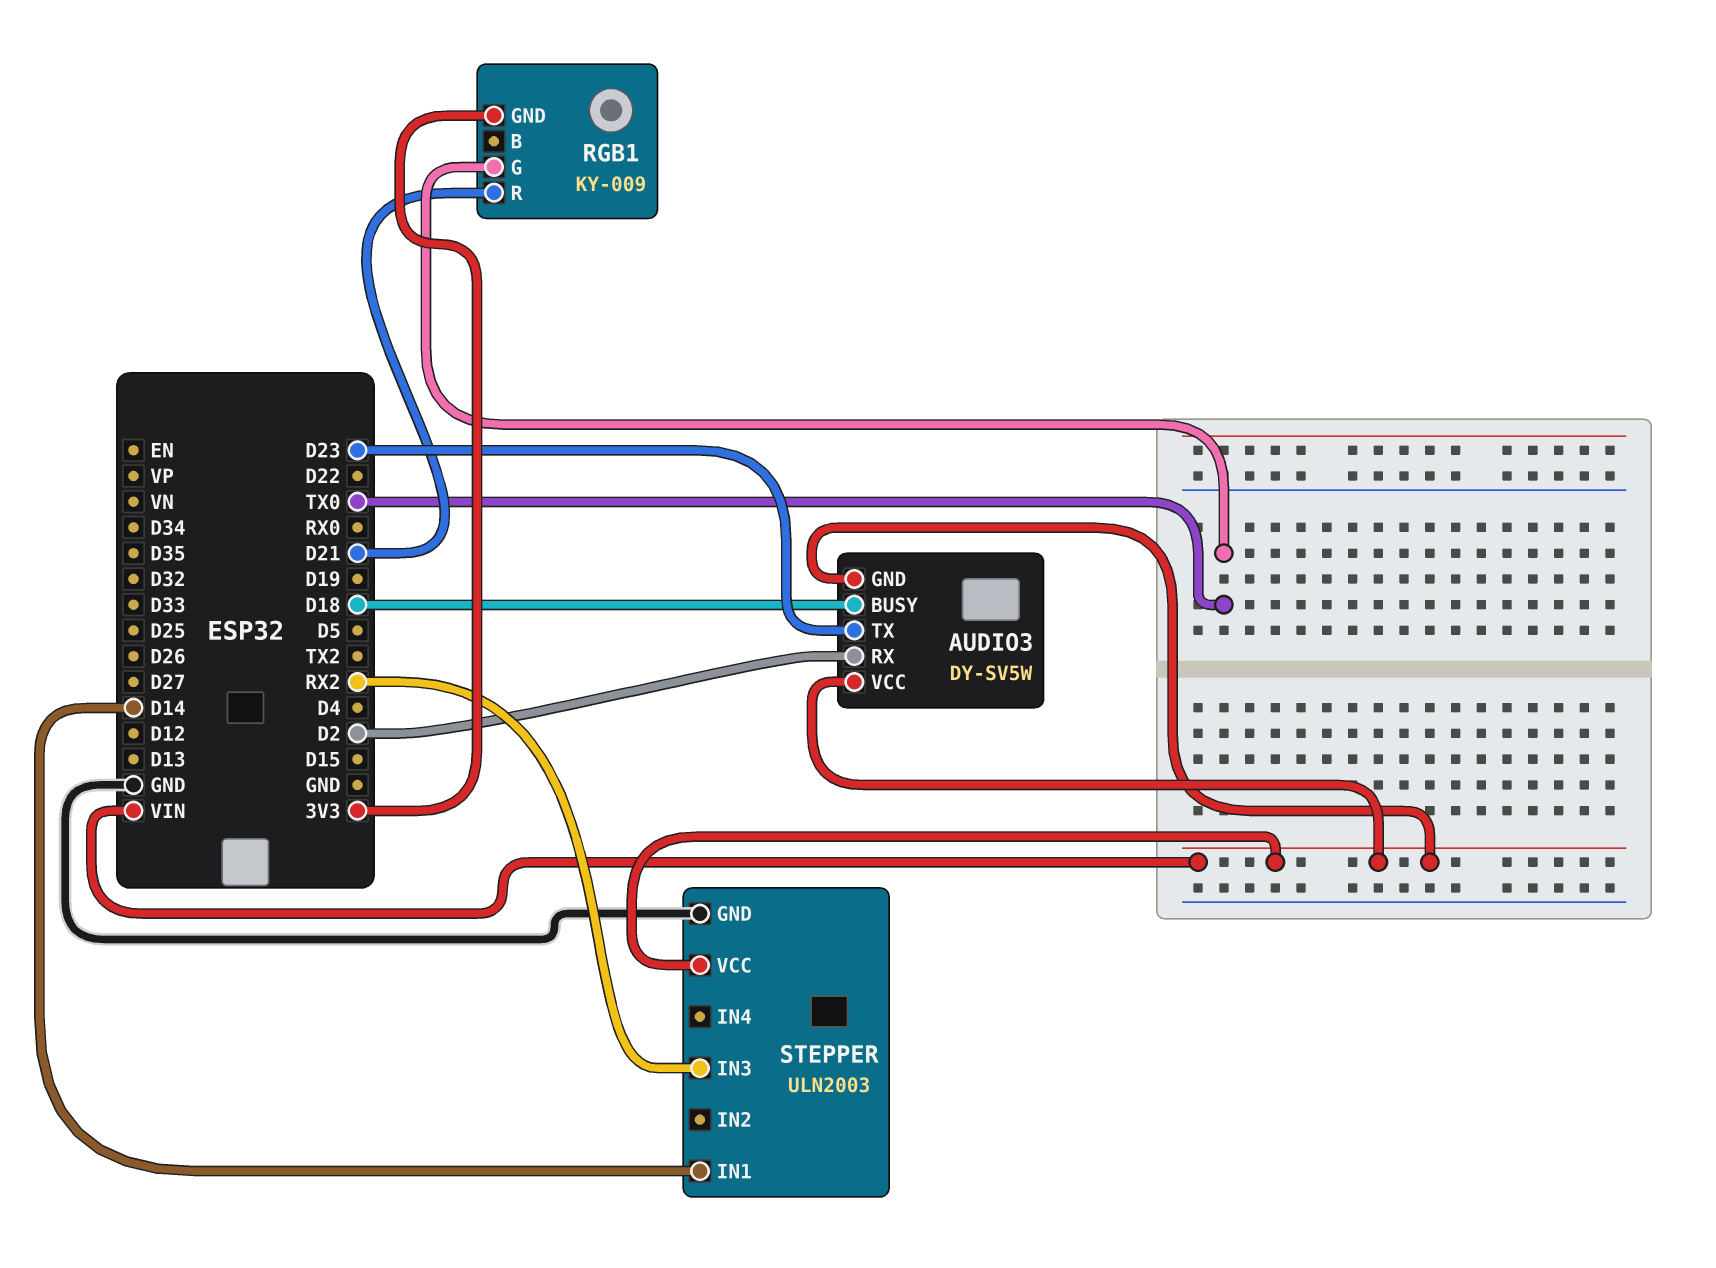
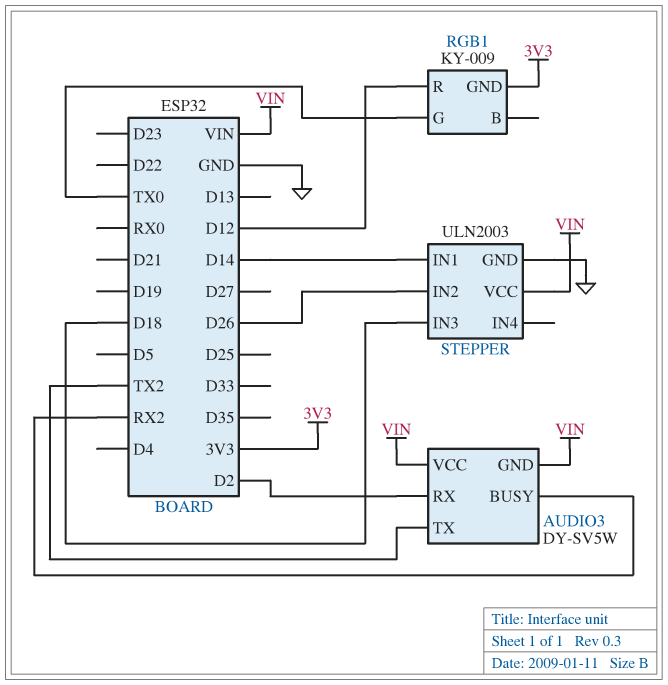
AUDIO3 pin BUSY: D18 -> RX2
AUDIO3 pin TX: D23 -> TX2
RGB1 pin R: D21 -> D12
STEPPER pin IN2: none -> D26
STEPPER pin IN3: RX2 -> D18

